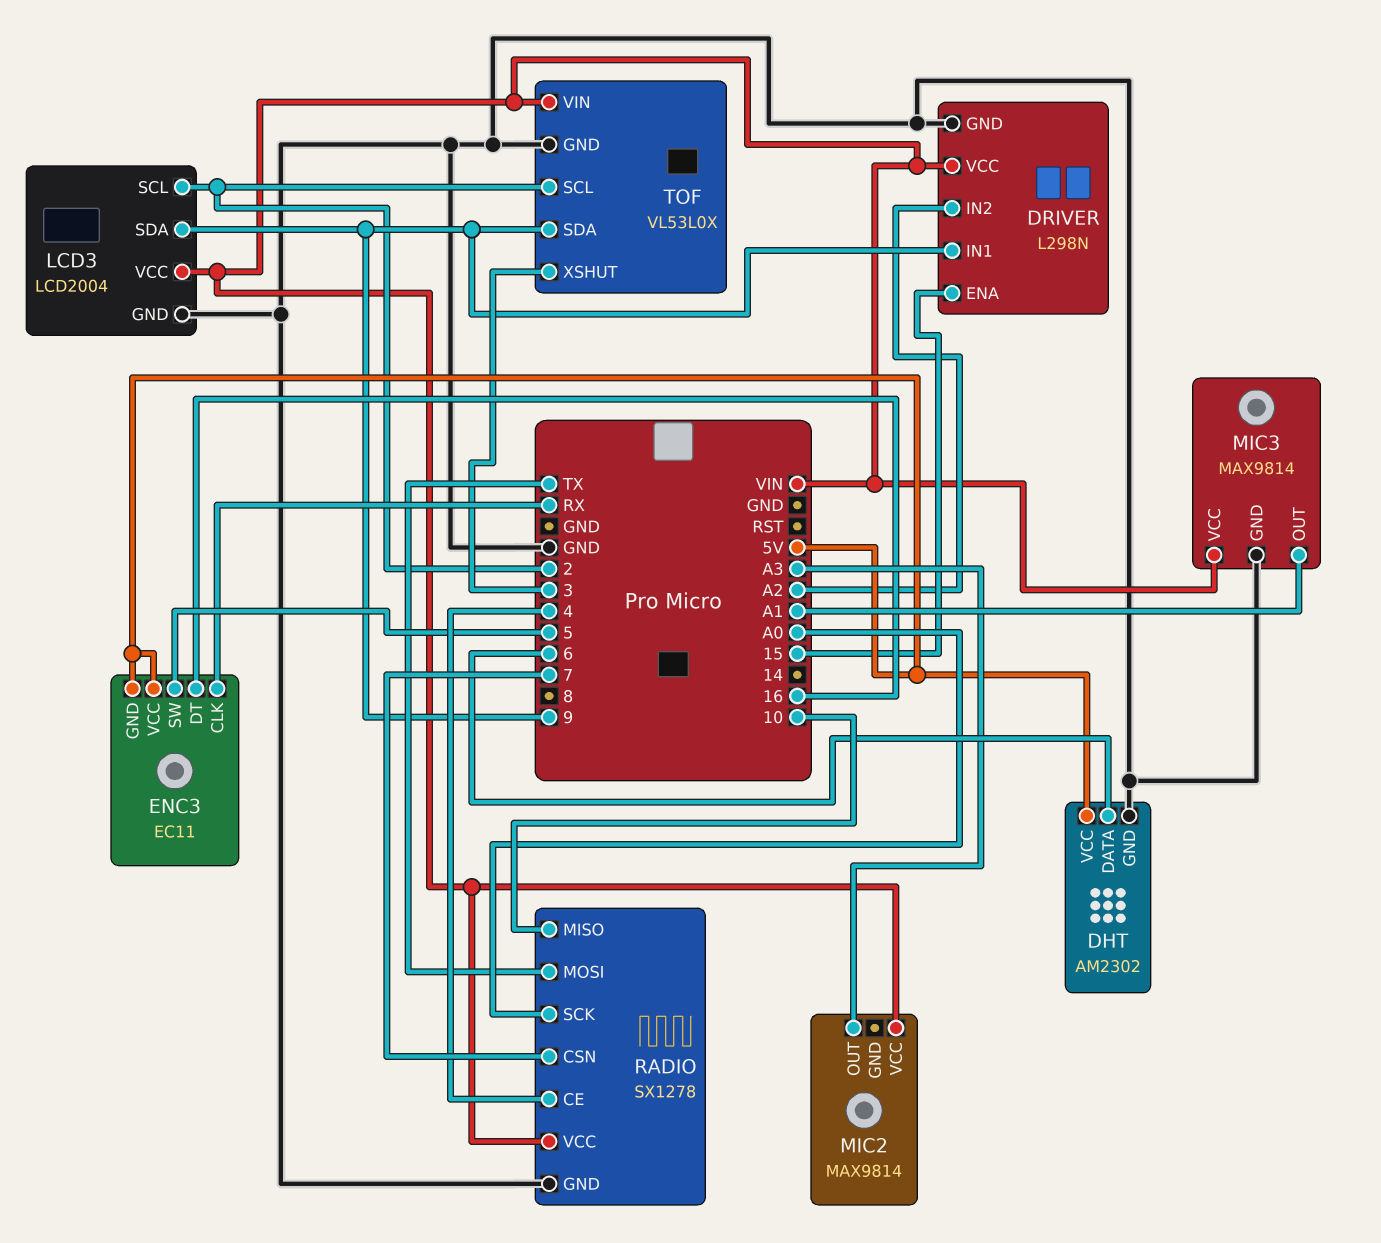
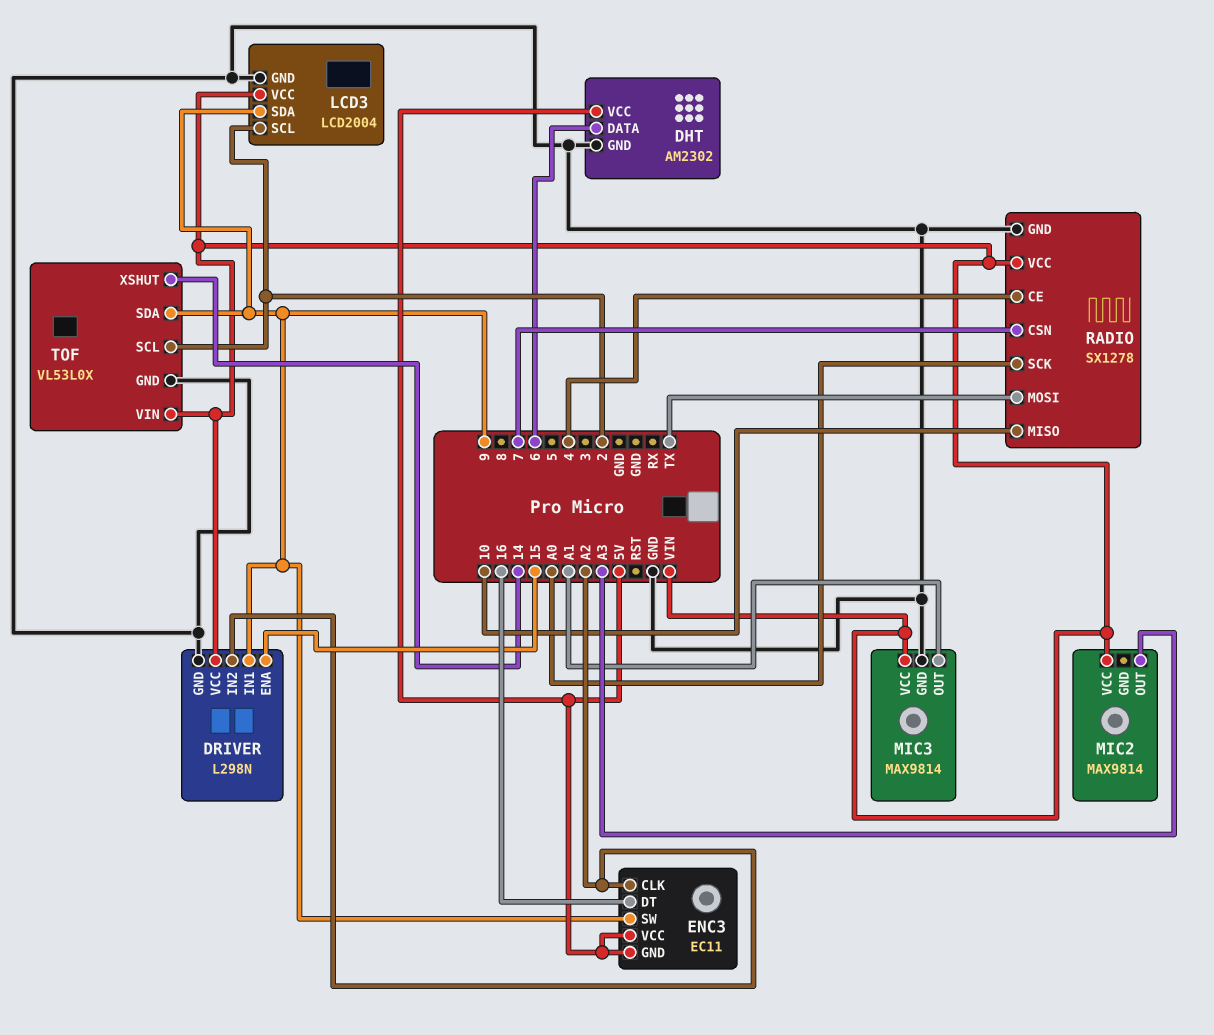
ENC3 pin CLK: RX -> A2
ENC3 pin SW: 5 -> 9
TOF pin XSHUT: 3 -> 14

